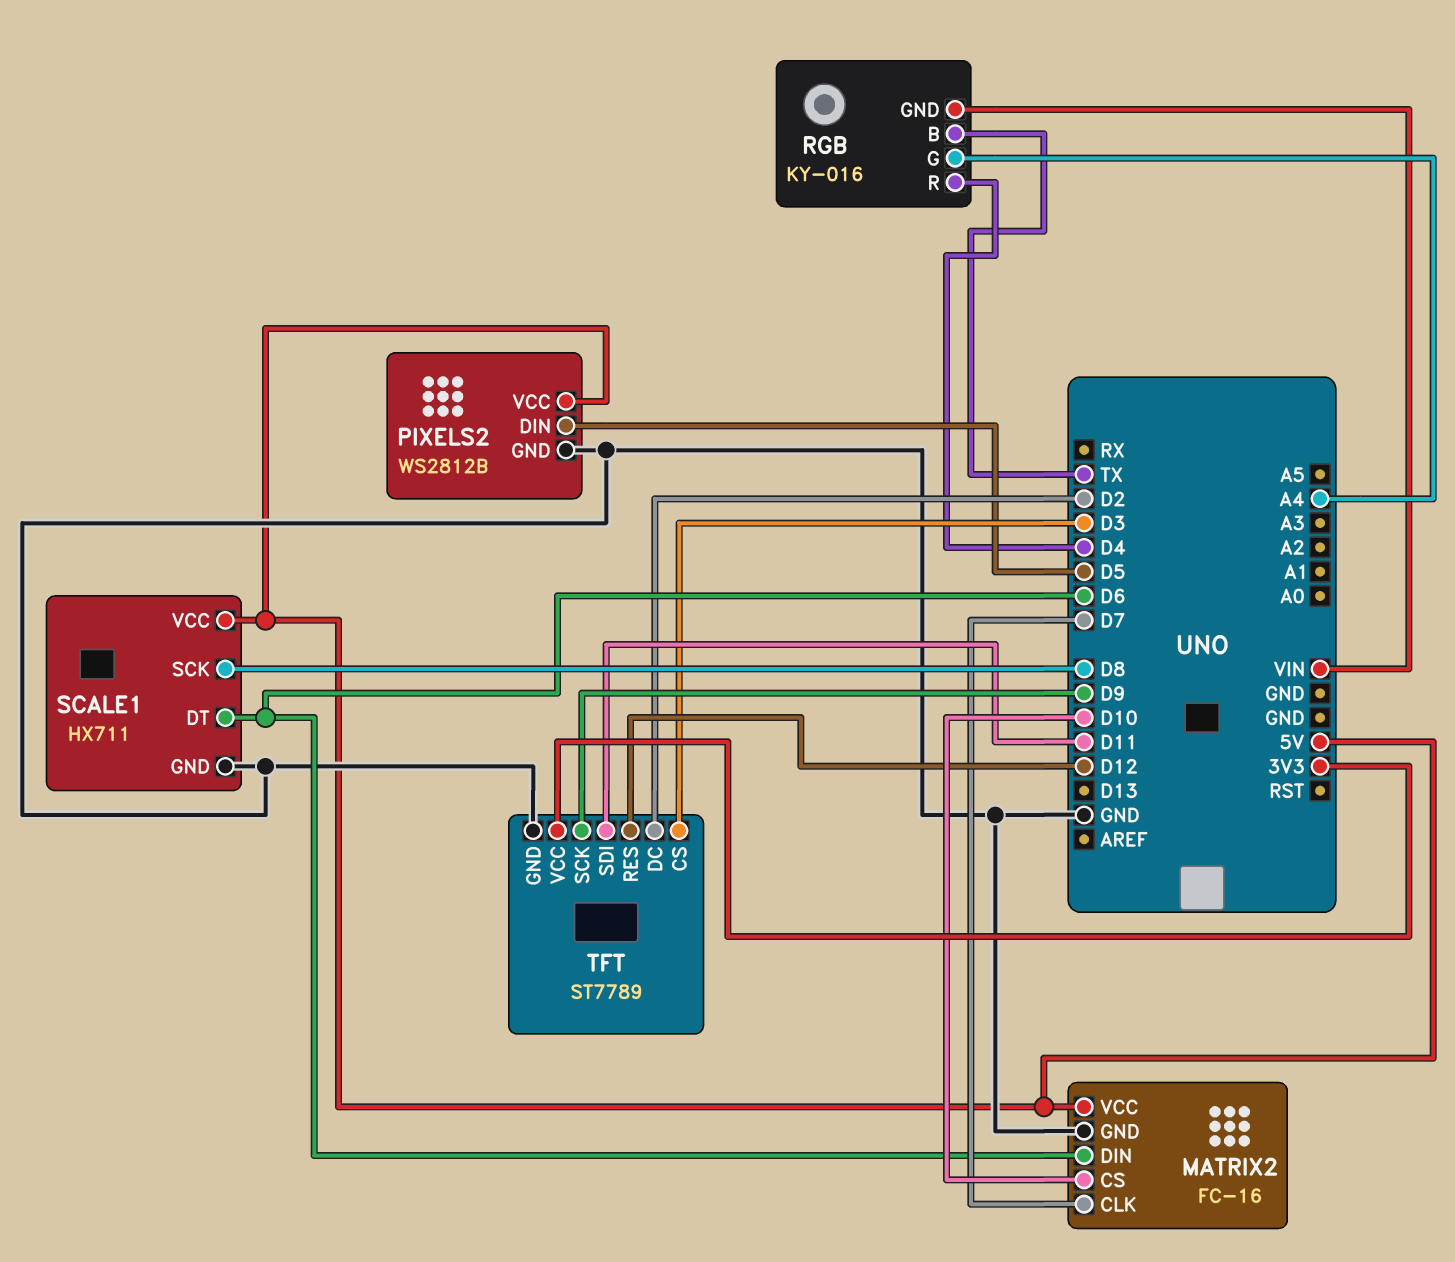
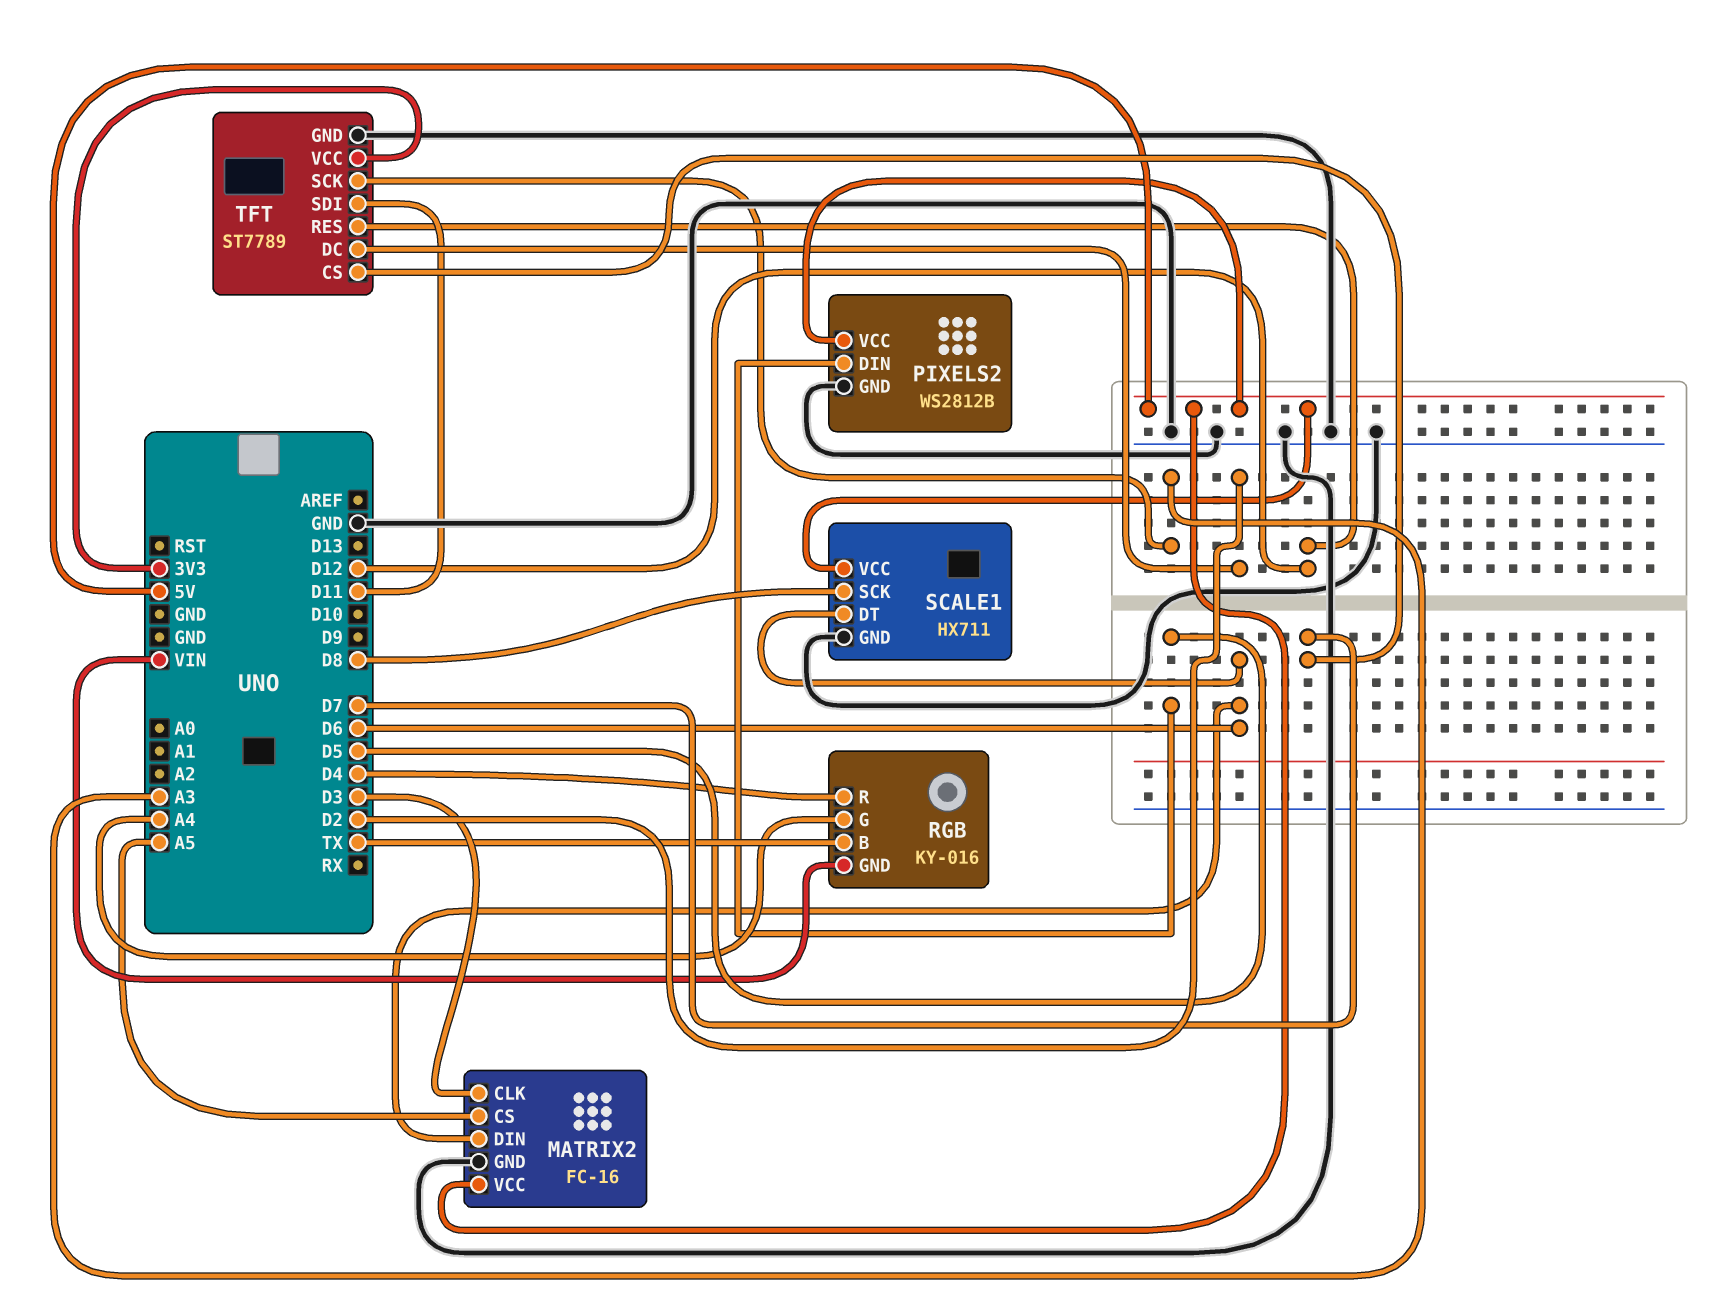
MATRIX2 pin CLK: D7 -> D3
MATRIX2 pin CS: D10 -> A5
TFT pin CS: D3 -> D7
TFT pin SCK: D9 -> A3

